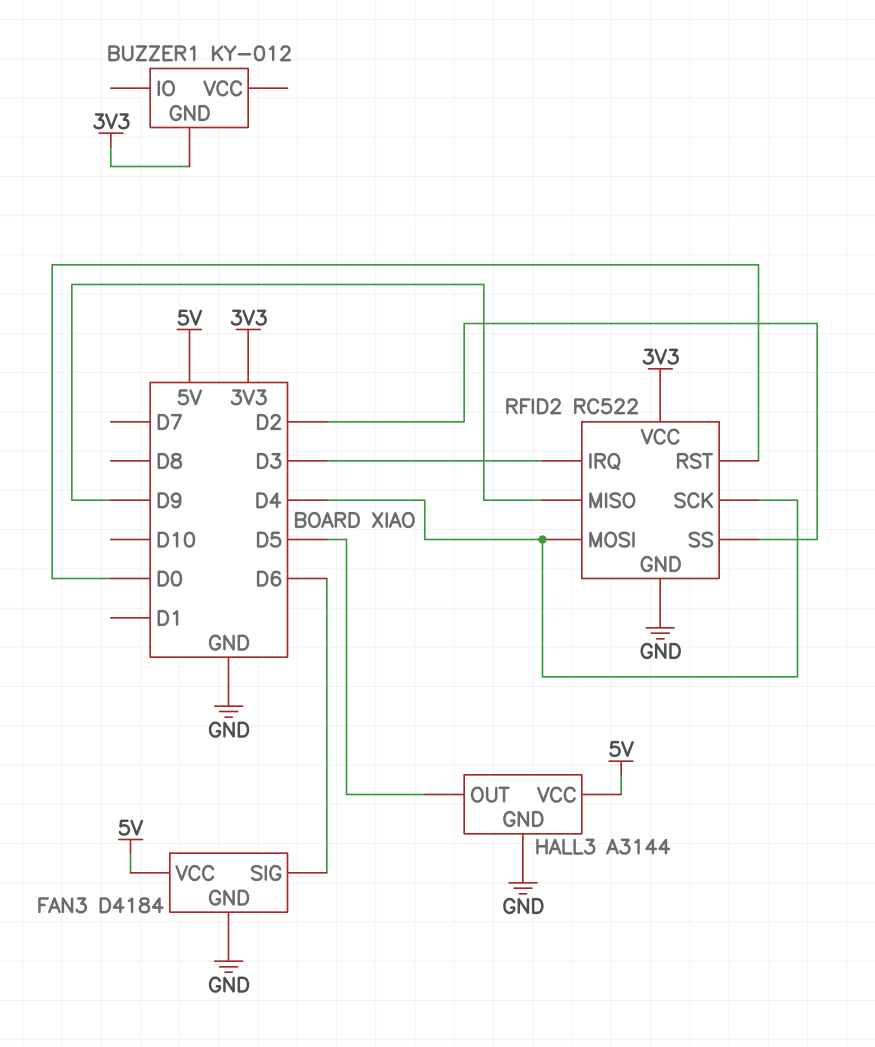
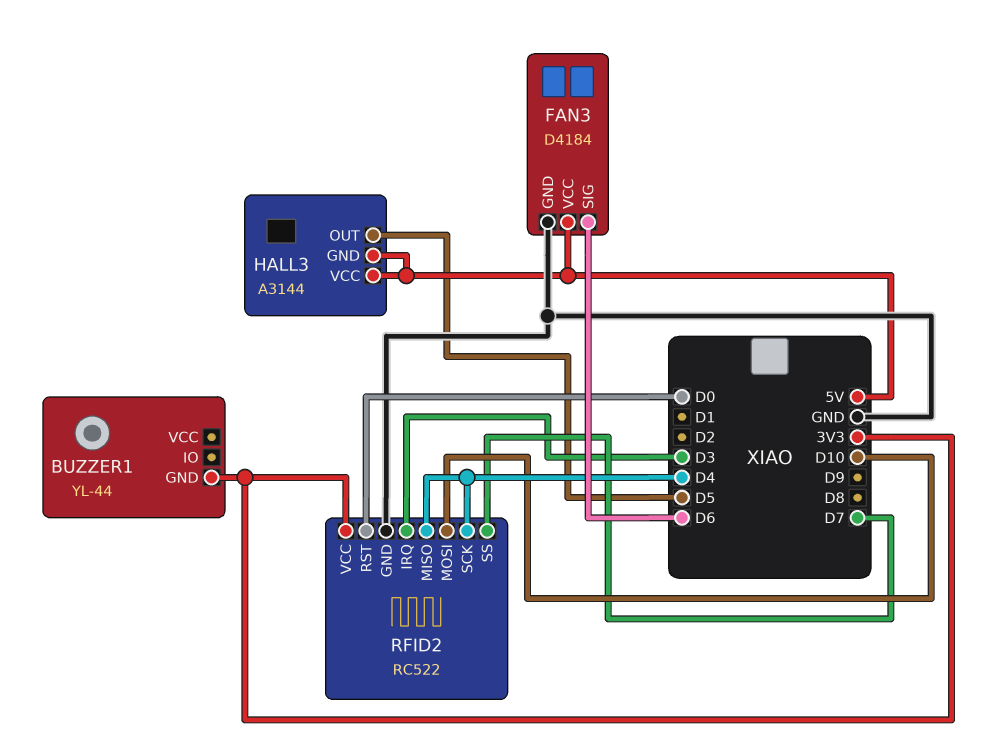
BUZZER1: KY-012 -> YL-44
HALL3 pin GND: GND -> 5V
RFID2 pin MISO: D9 -> D4
RFID2 pin MOSI: D4 -> D10
RFID2 pin SS: D2 -> D7

